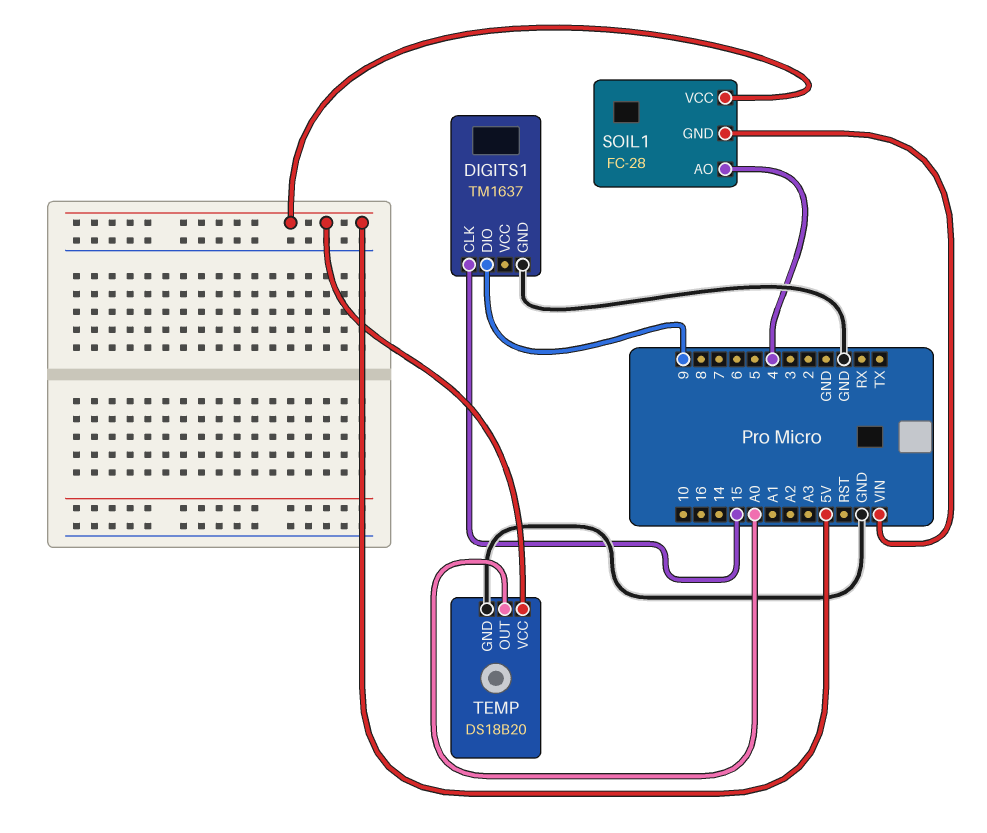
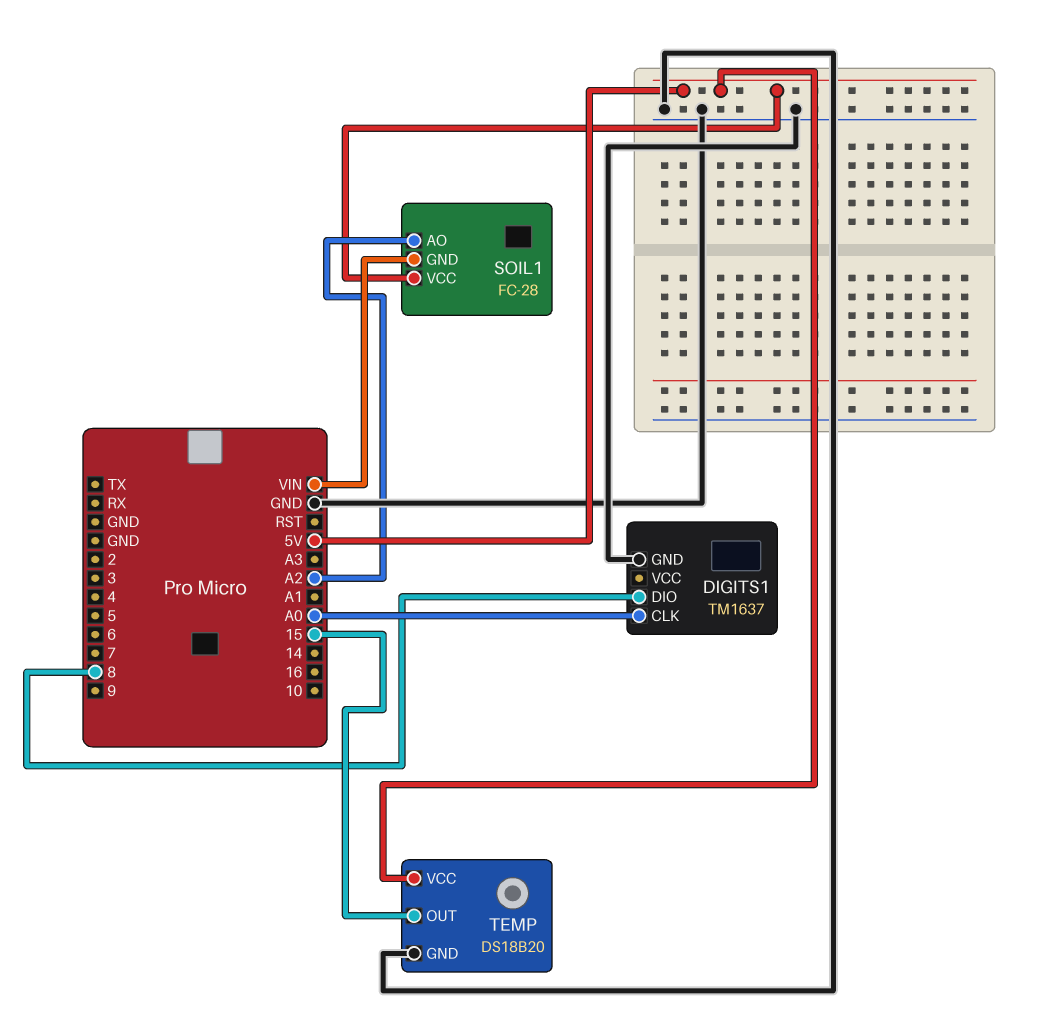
DIGITS1 pin CLK: 15 -> A0
DIGITS1 pin DIO: 9 -> 8
SOIL1 pin AO: 4 -> A2
TEMP pin OUT: A0 -> 15

